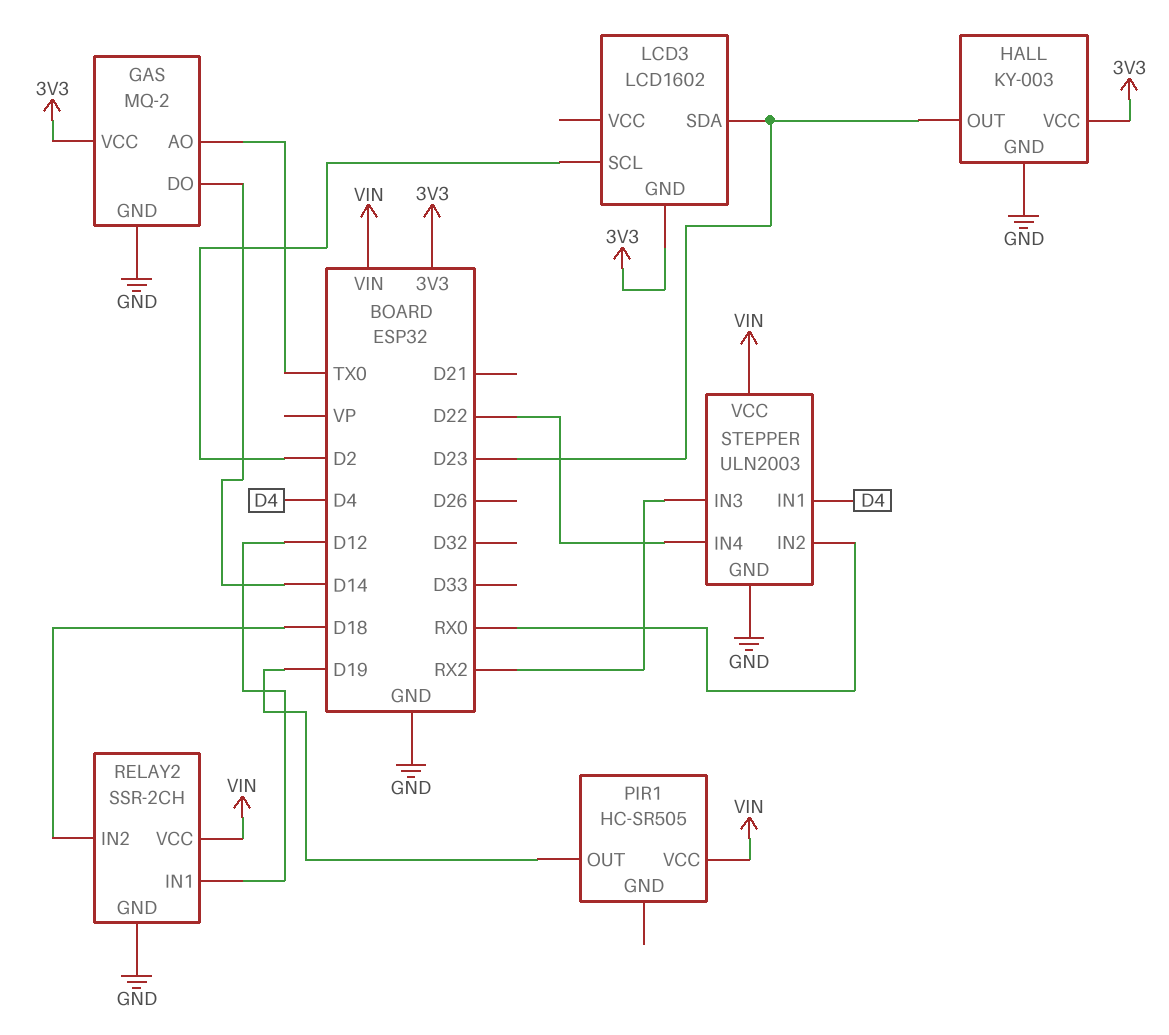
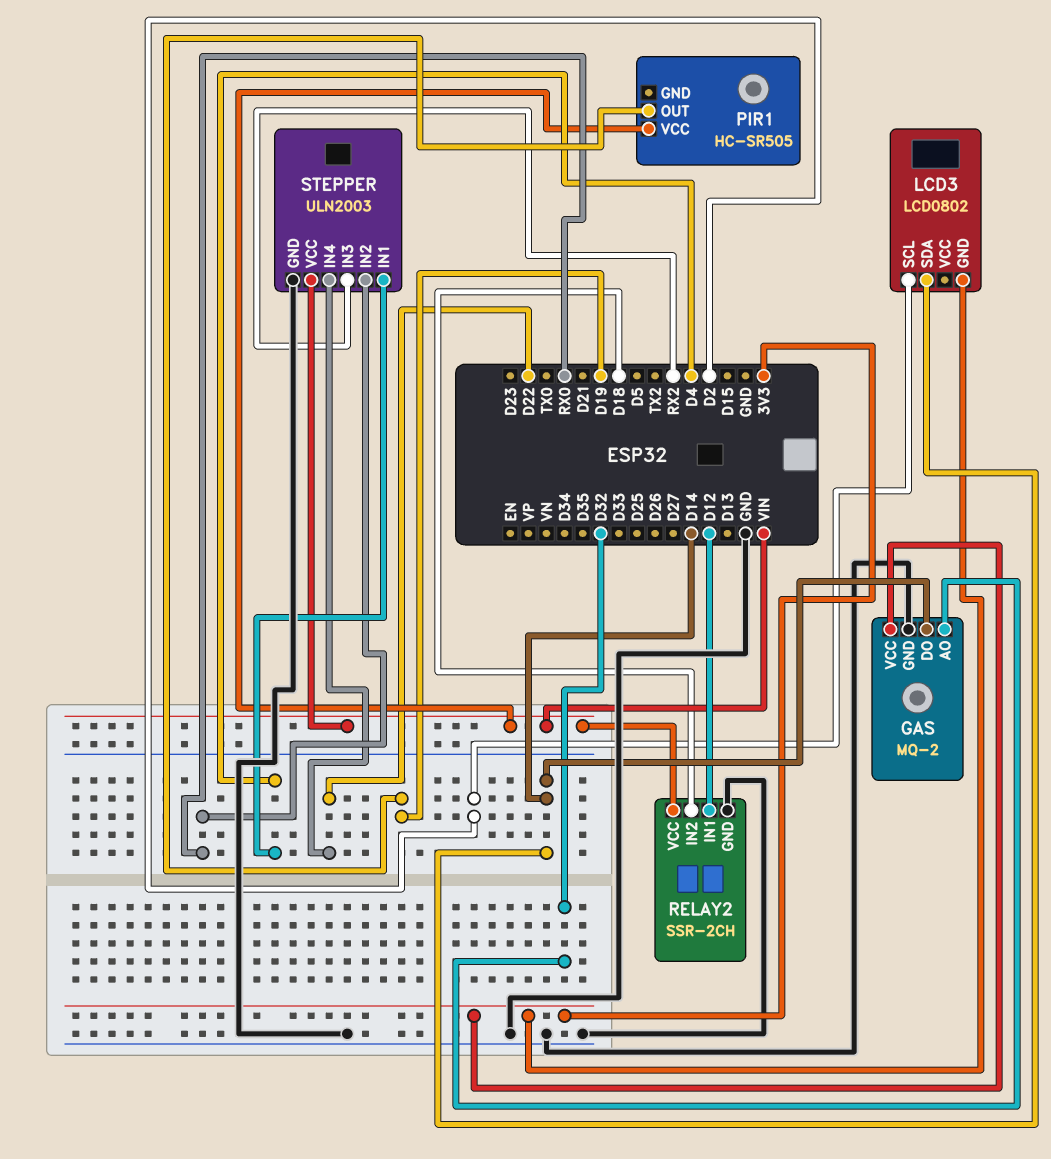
GAS pin AO: TX0 -> D32
HALL: KY-003 -> none
HALL pin GND: GND -> none
HALL pin OUT: D23 -> none
HALL pin VCC: 3V3 -> none
LCD3: LCD1602 -> LCD0802
LCD3 pin SDA: D23 -> D14

